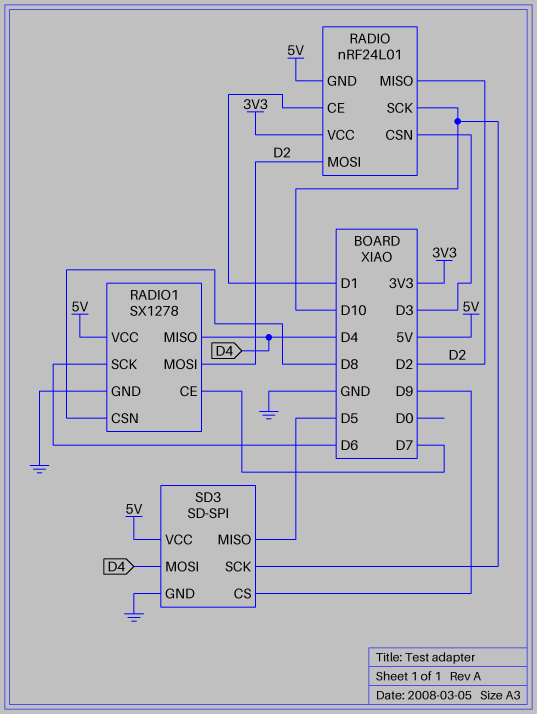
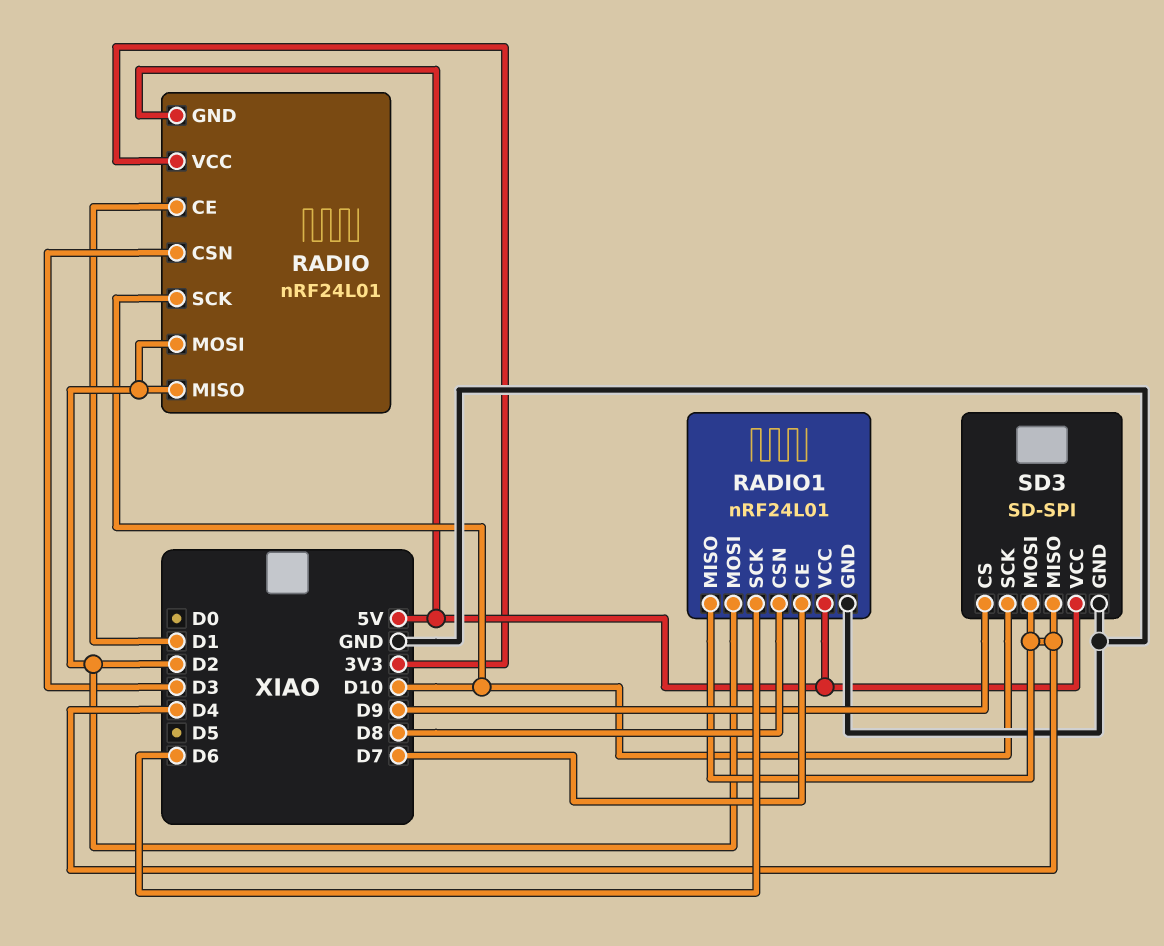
RADIO1: SX1278 -> nRF24L01
SD3 pin MISO: D5 -> D4

